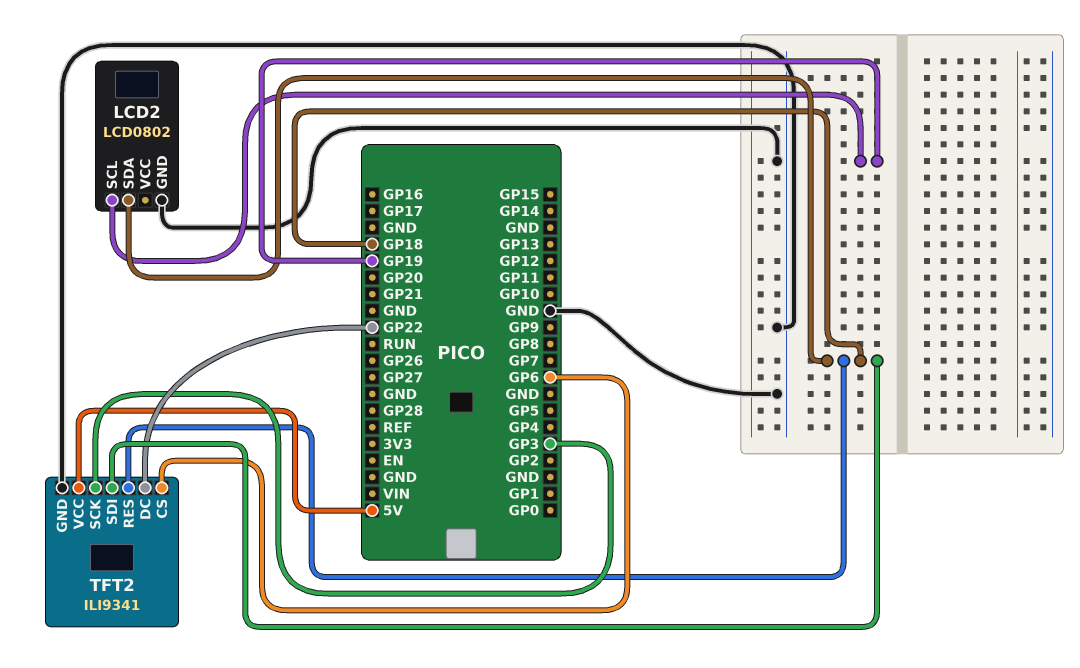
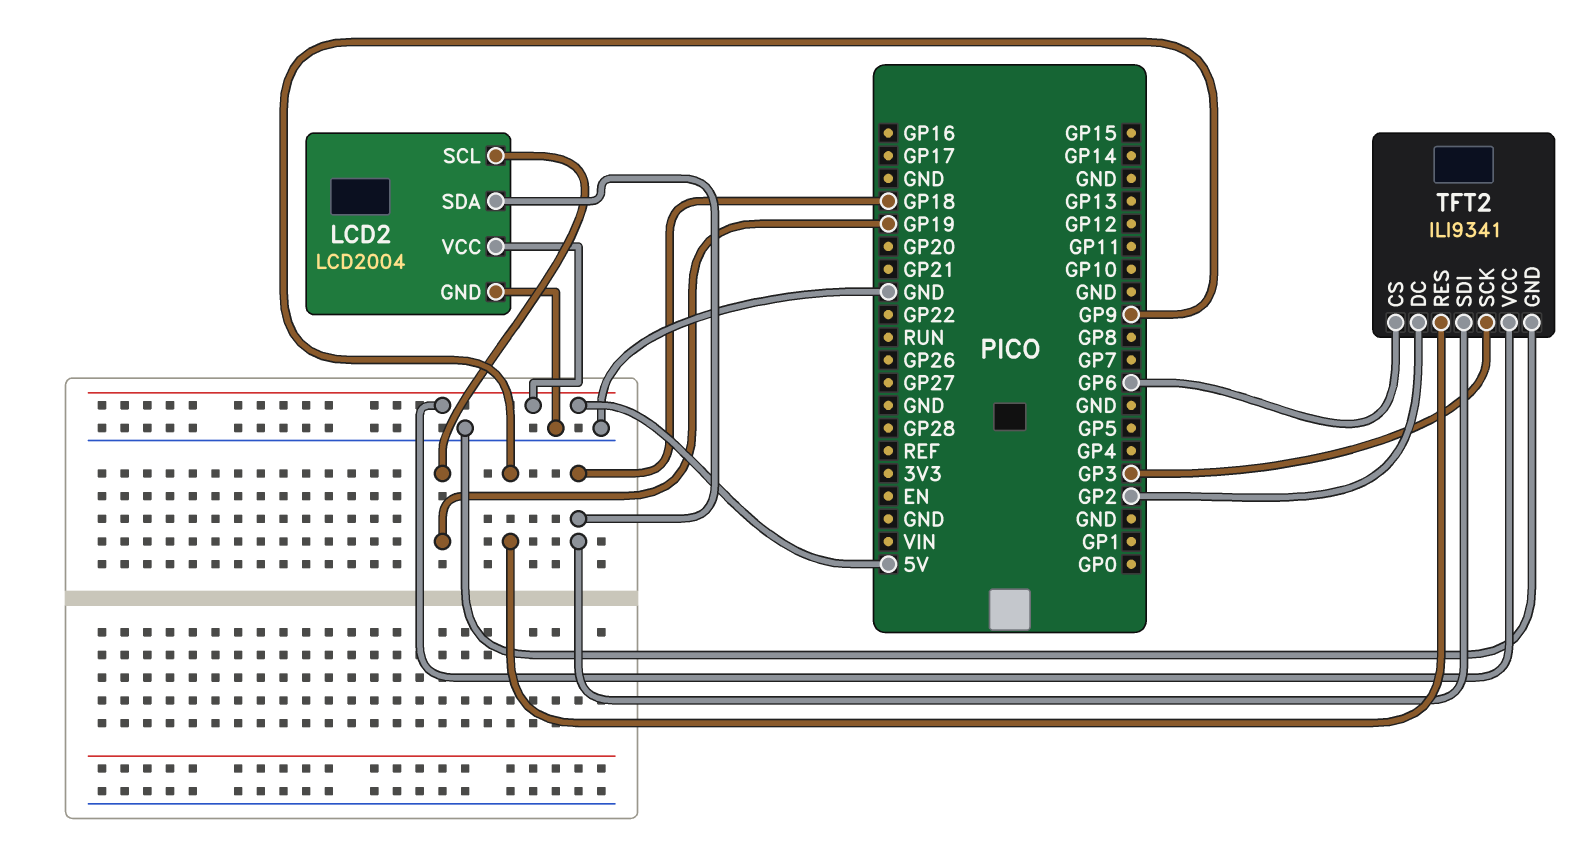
LCD2: LCD0802 -> LCD2004
LCD2 pin VCC: none -> 5V
TFT2 pin DC: GP22 -> GP2
TFT2 pin RES: GP18 -> GP9

